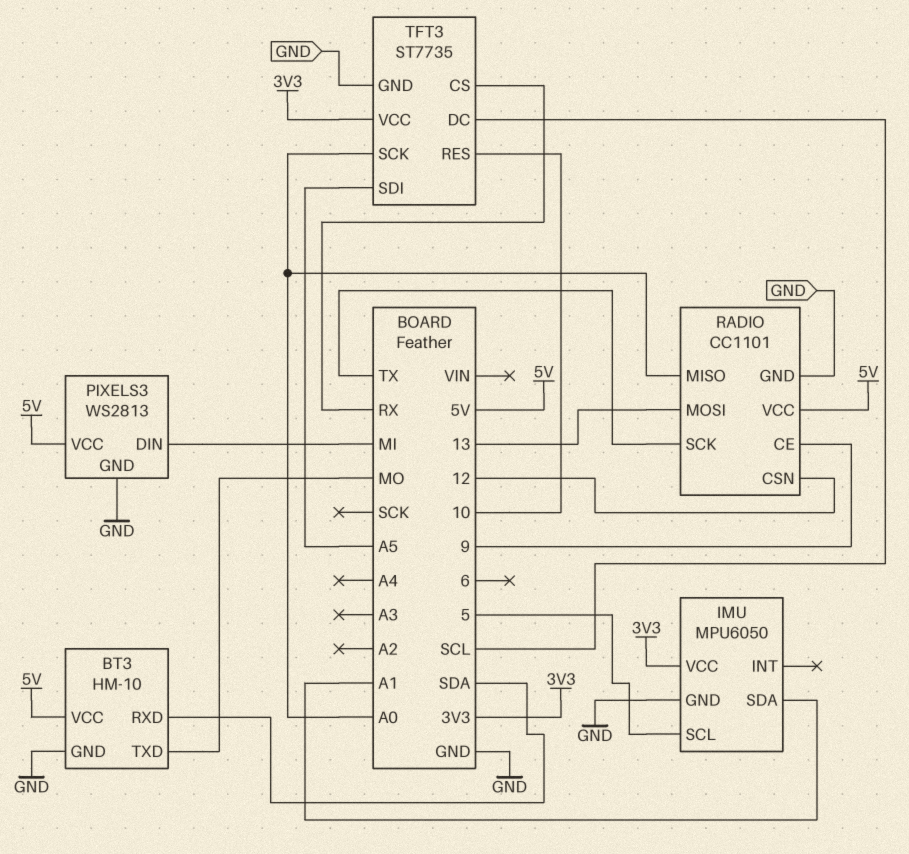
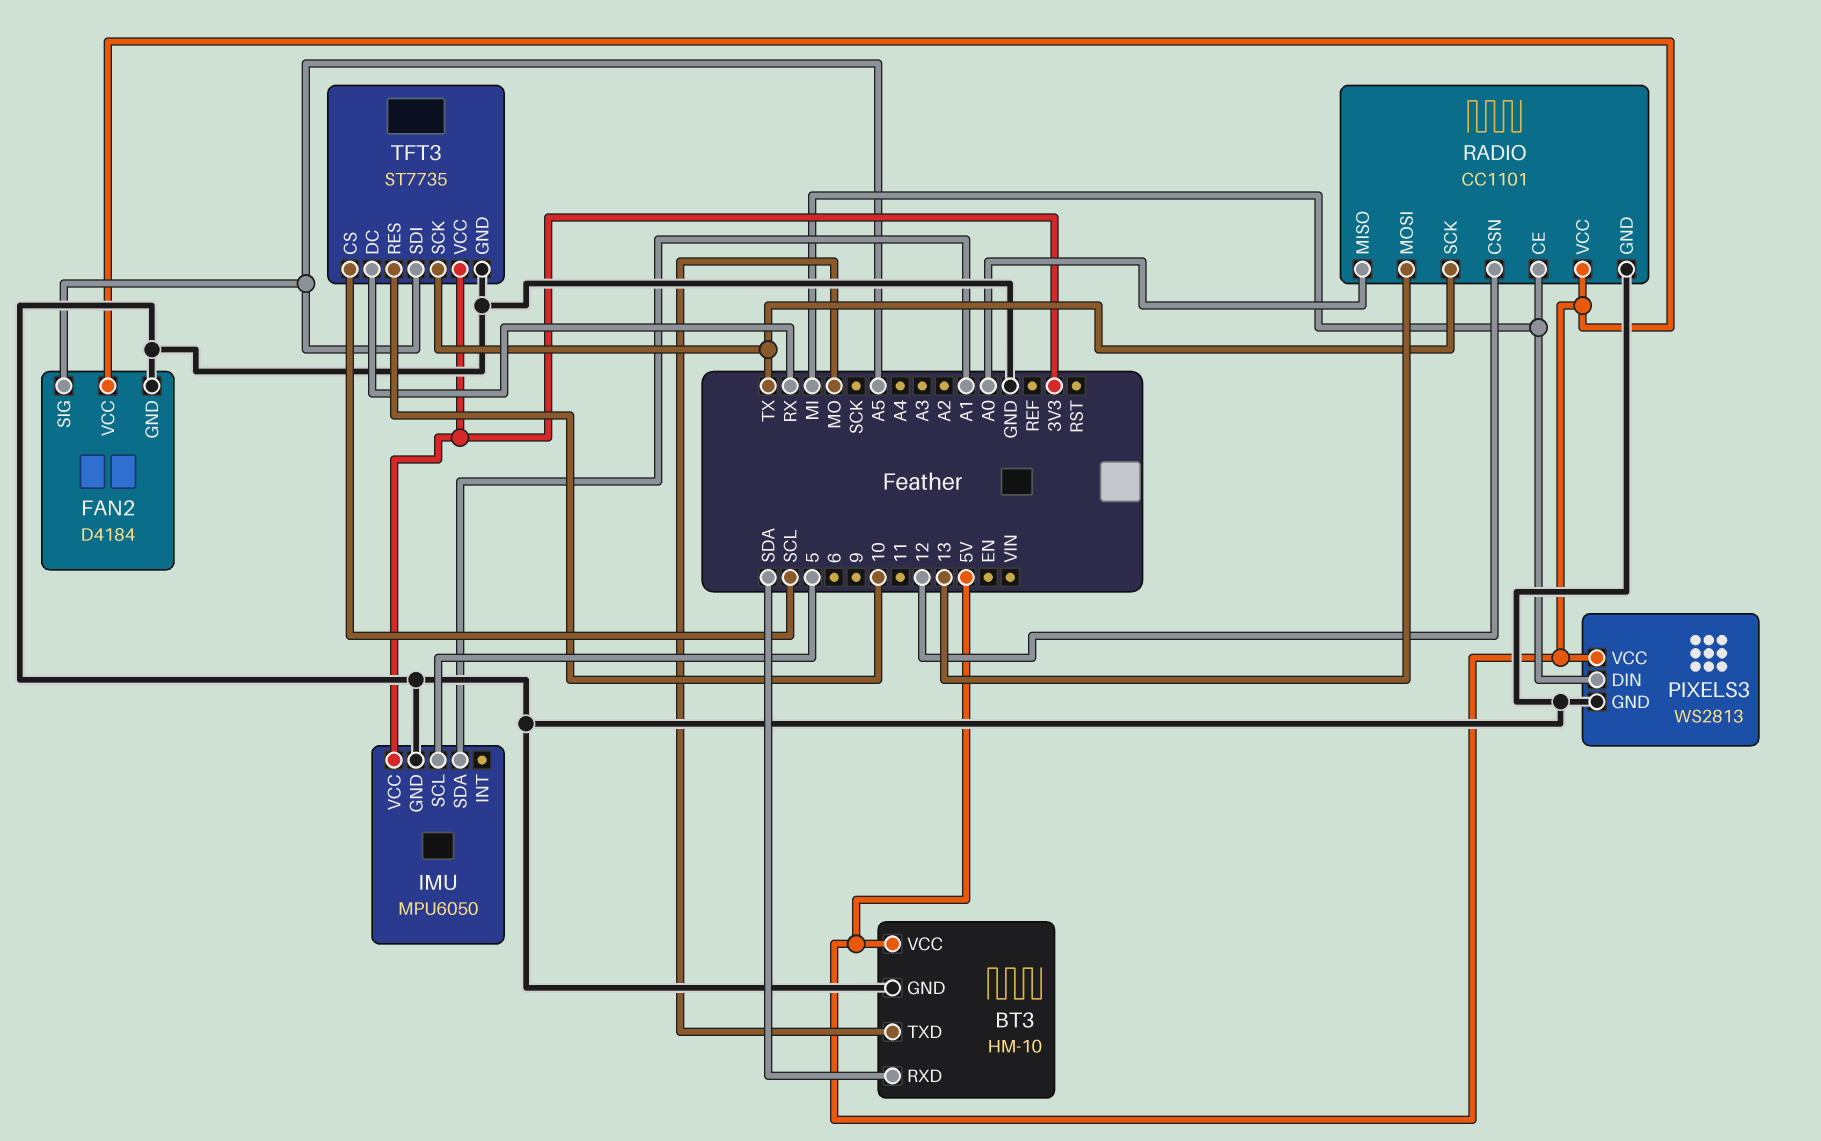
FAN2: none -> D4184
FAN2 pin GND: none -> GND
FAN2 pin SIG: none -> A5
FAN2 pin VCC: none -> 5V
RADIO pin CE: 9 -> MI
TFT3 pin CS: RX -> SCL
TFT3 pin DC: SCL -> RX
TFT3 pin SCK: A0 -> TX

